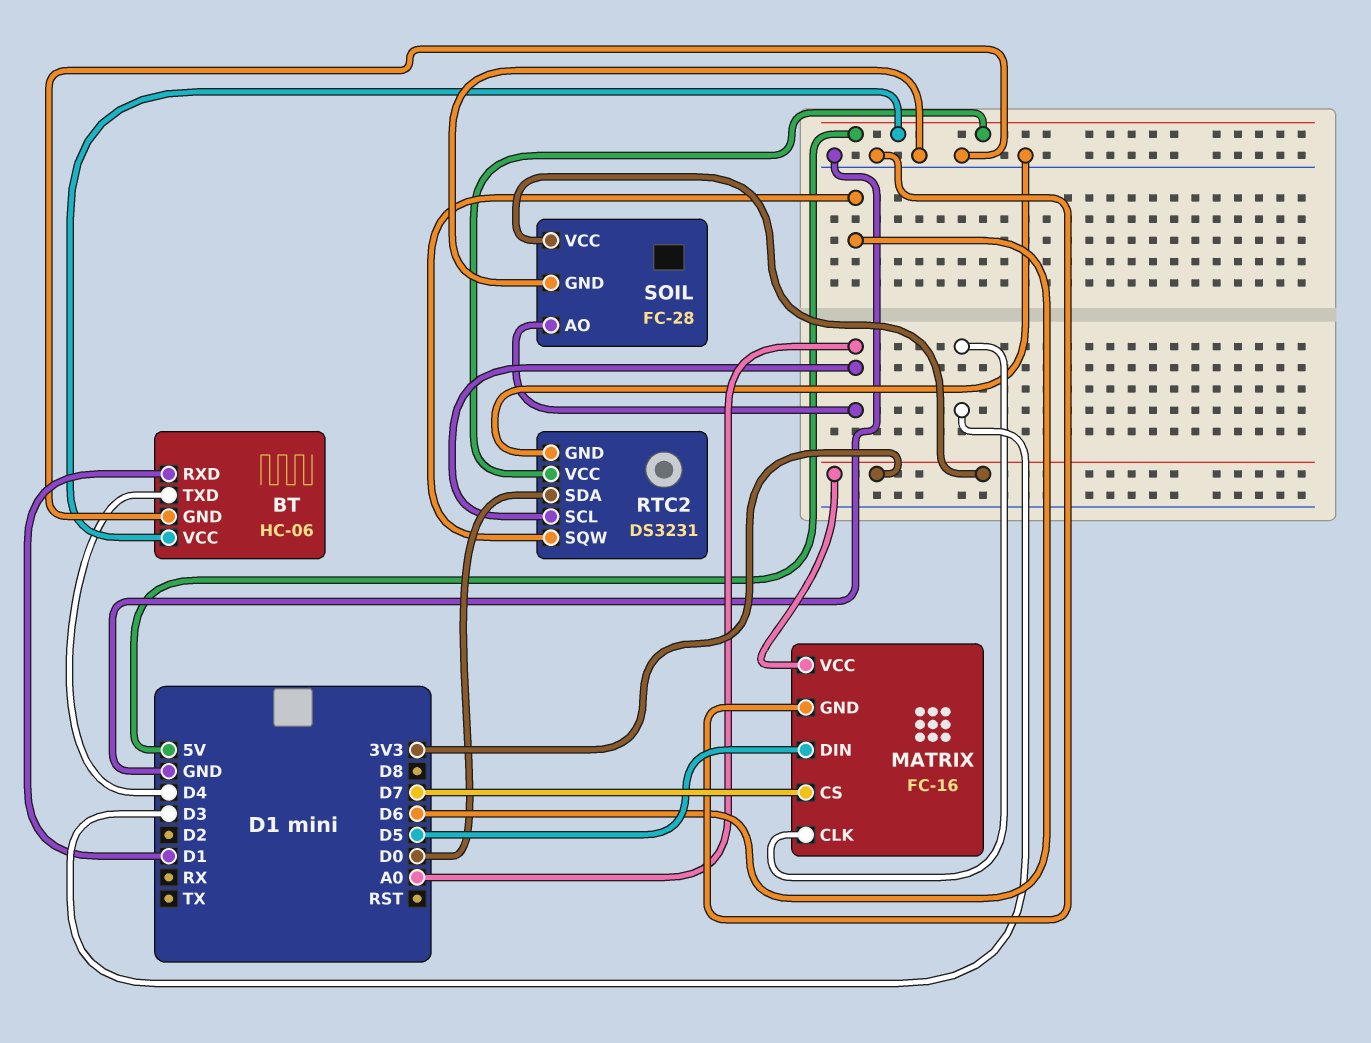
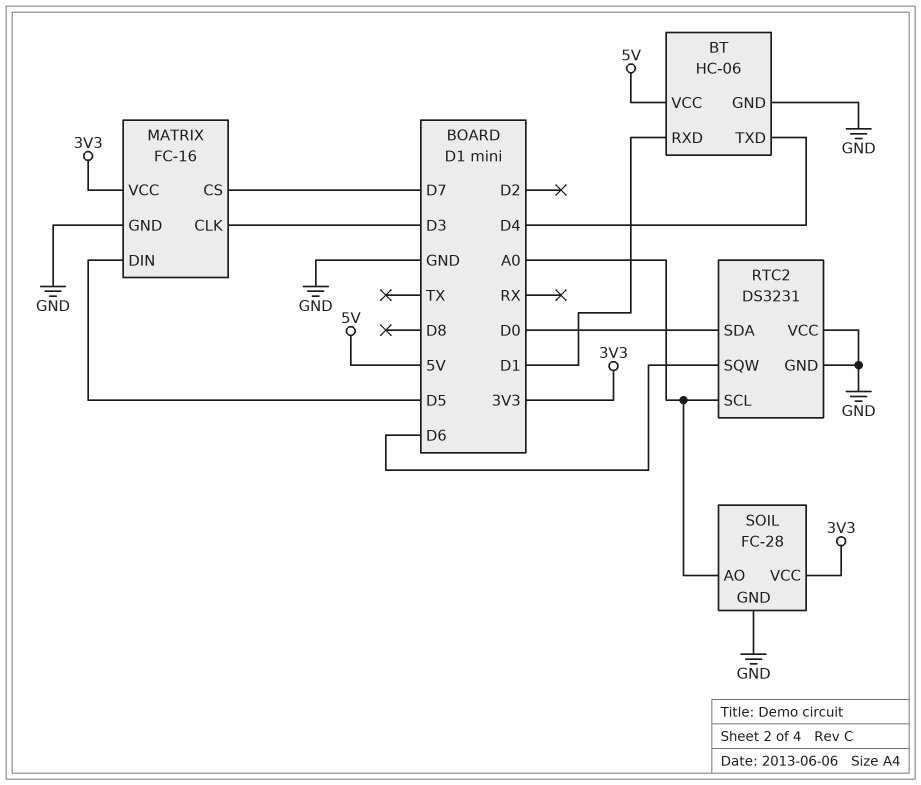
RTC2 pin VCC: 5V -> GND

